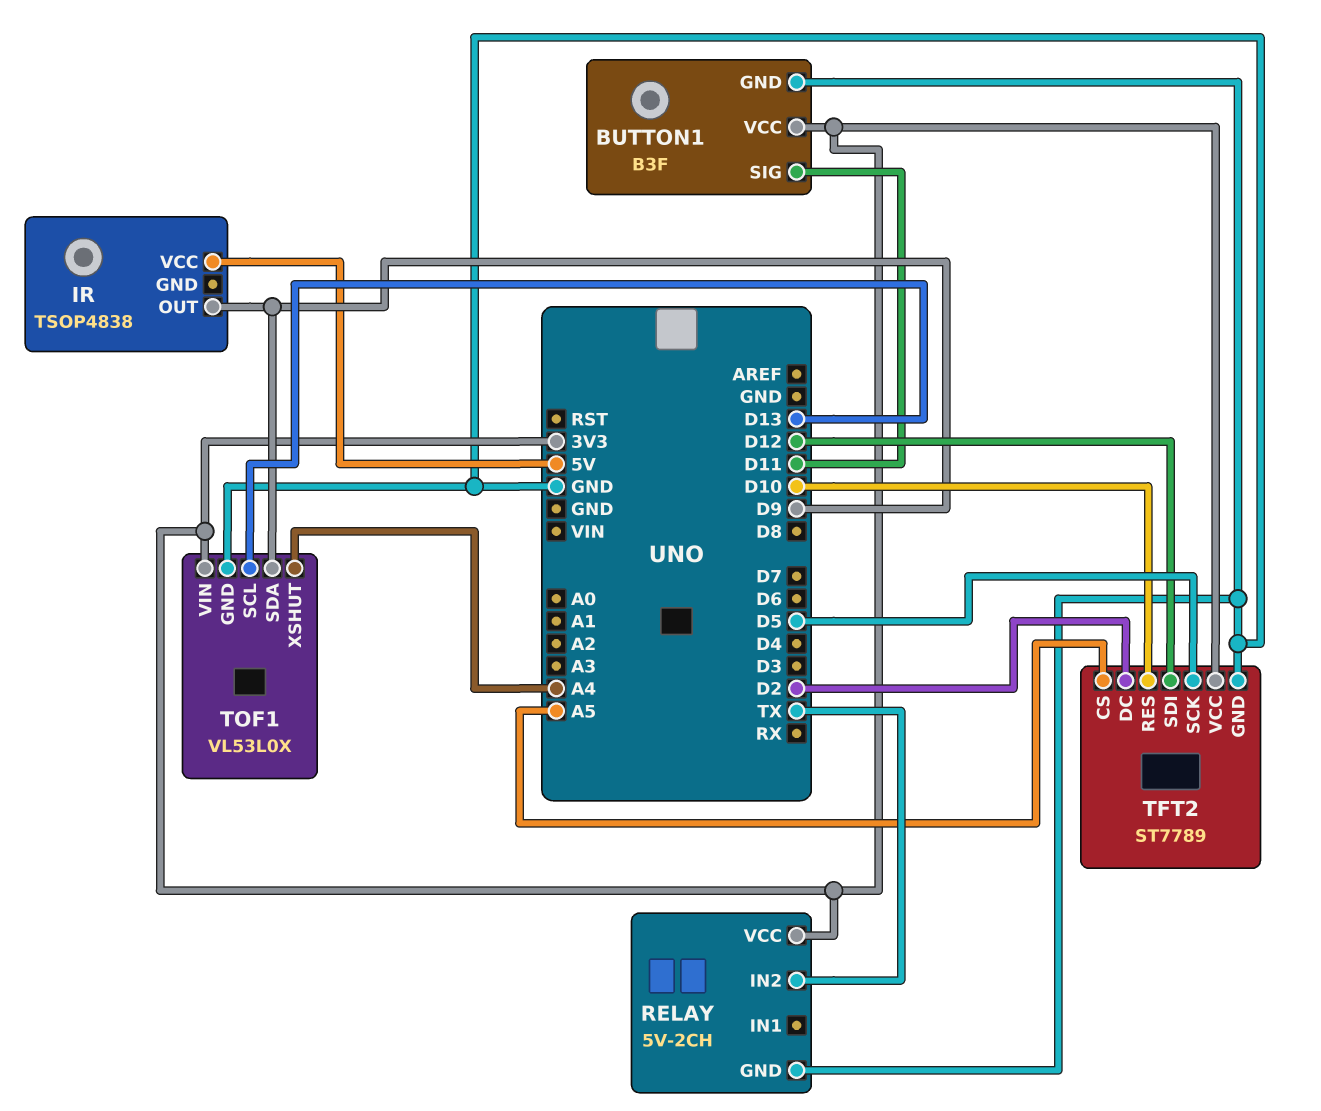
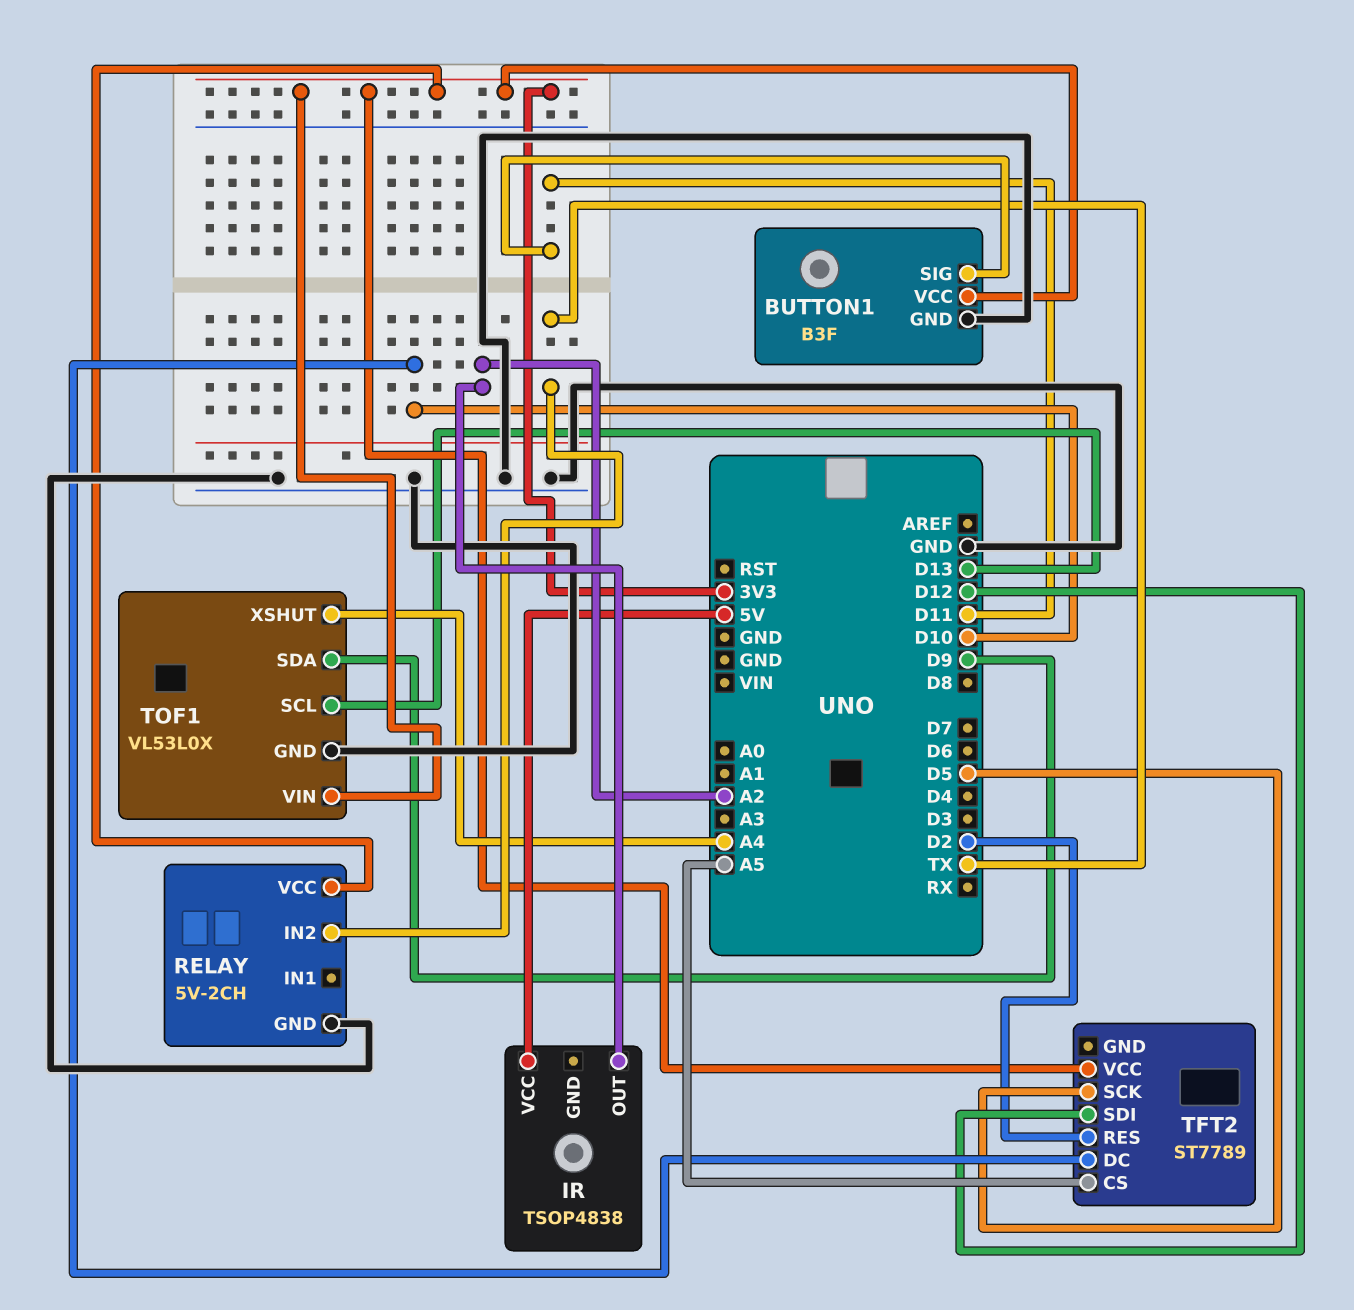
IR pin OUT: D9 -> A2
TFT2 pin DC: D2 -> D10
TFT2 pin GND: GND -> none
TFT2 pin RES: D10 -> D2

